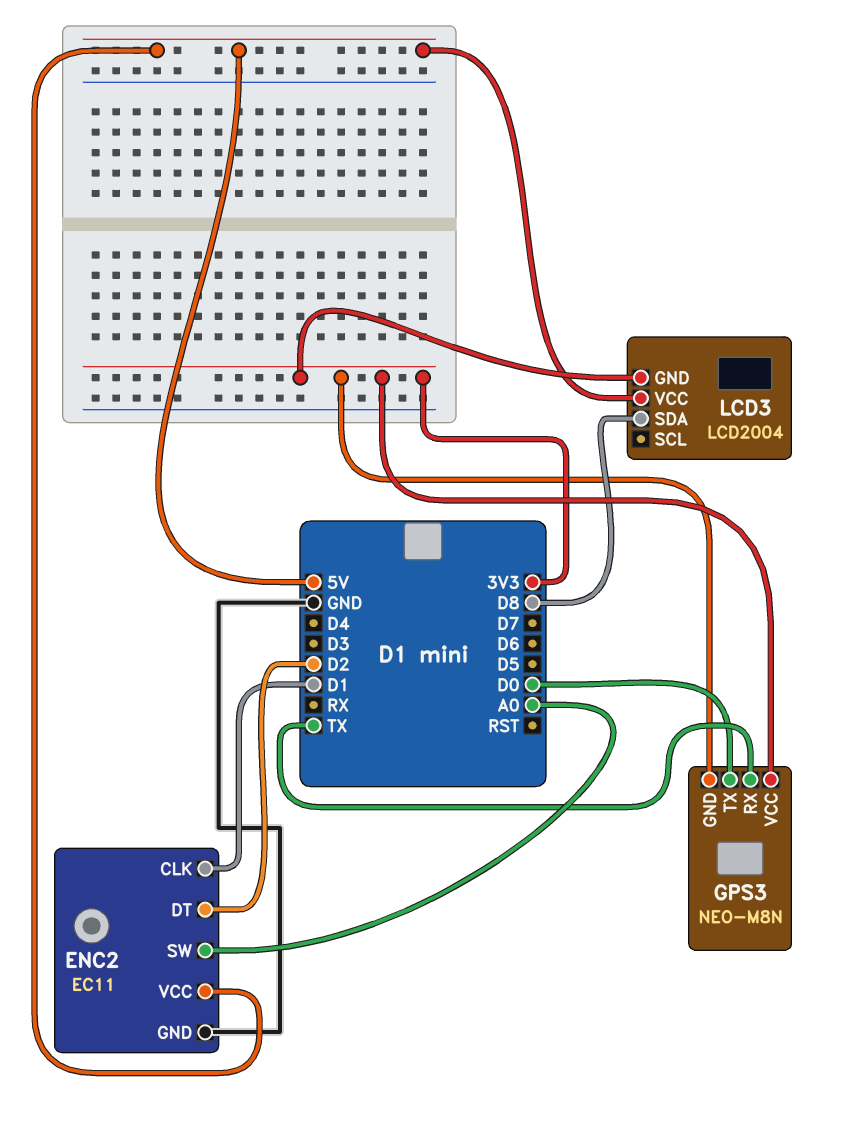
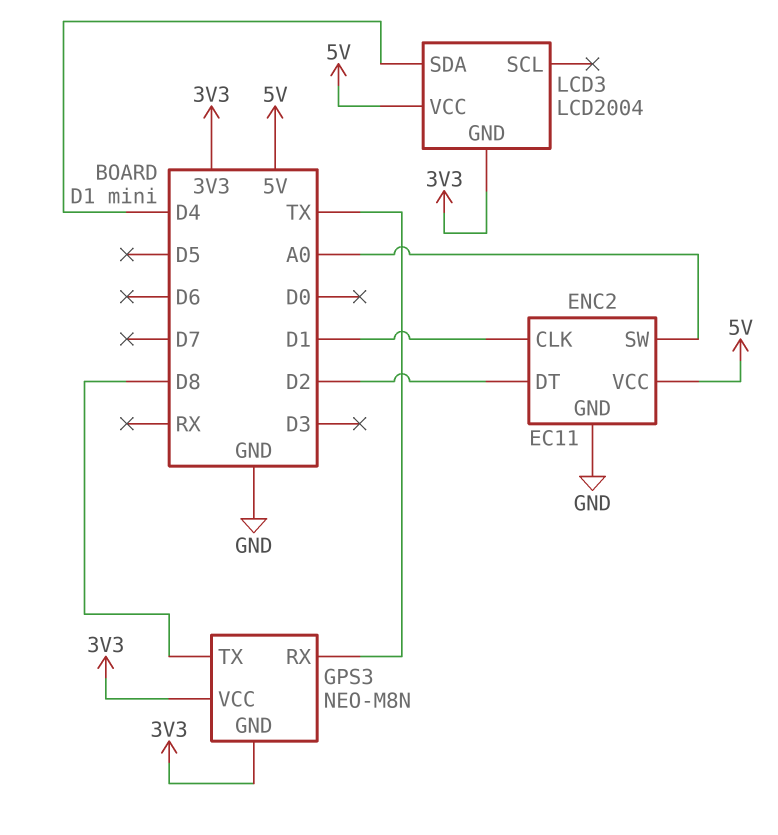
GPS3 pin TX: D0 -> D8
LCD3 pin SDA: D8 -> D4

